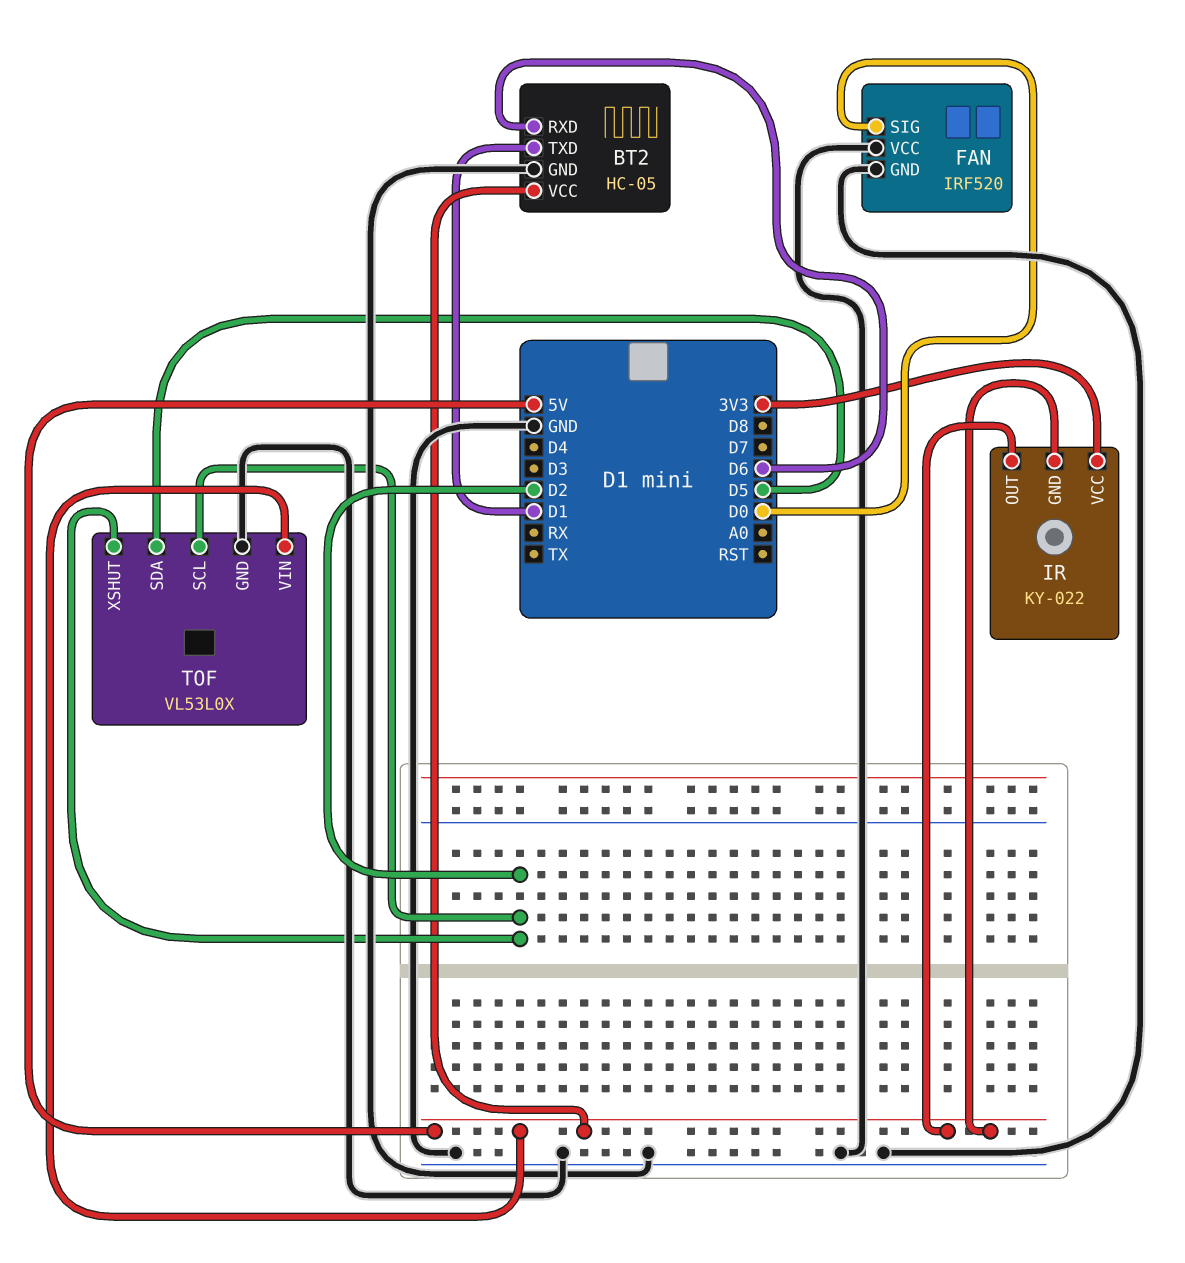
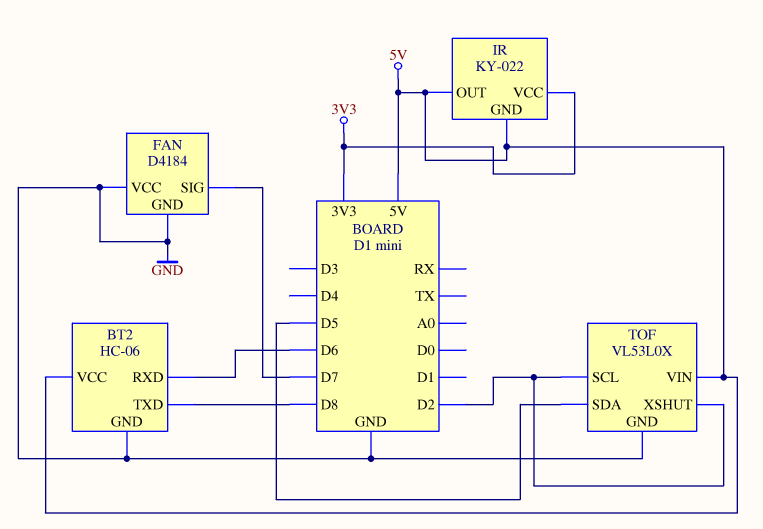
BT2: HC-05 -> HC-06
BT2 pin TXD: D1 -> D8
FAN: IRF520 -> D4184
FAN pin SIG: D0 -> D7

